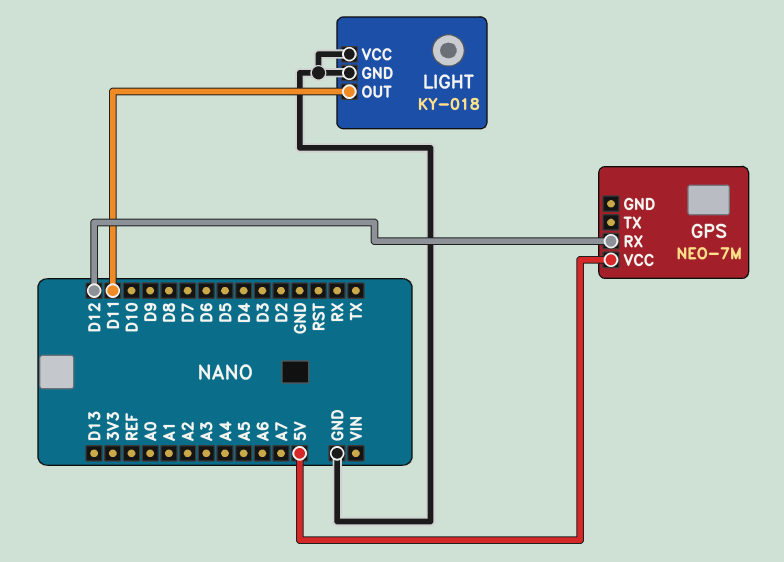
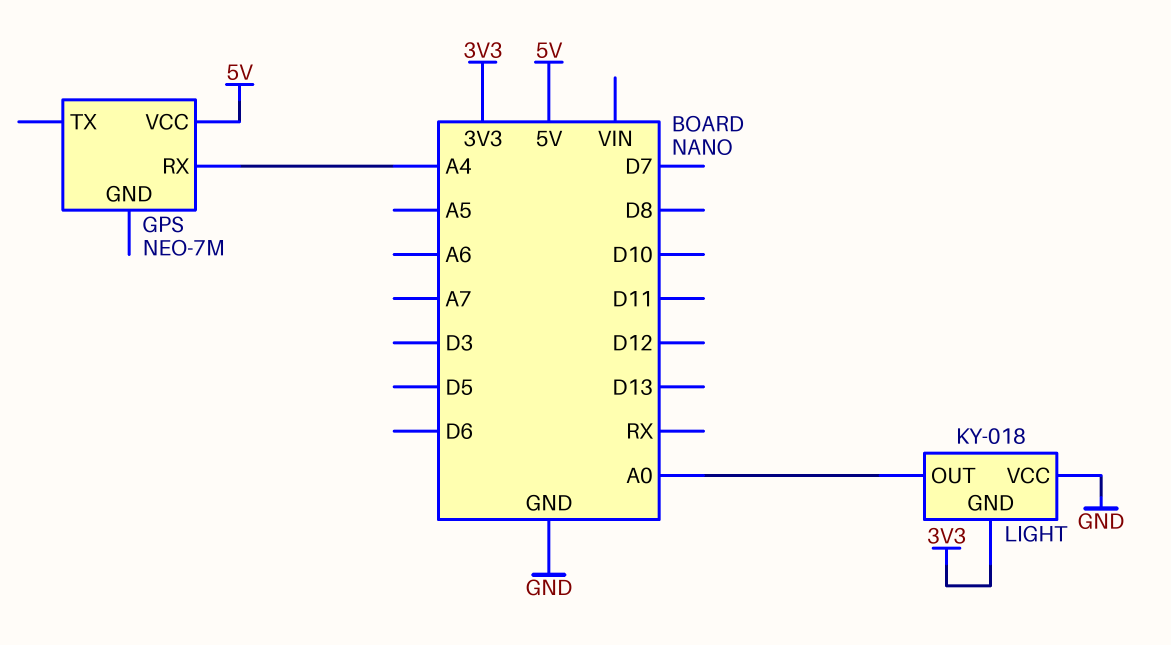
GPS pin RX: D12 -> A4
LIGHT pin GND: GND -> 3V3
LIGHT pin OUT: D11 -> A0

